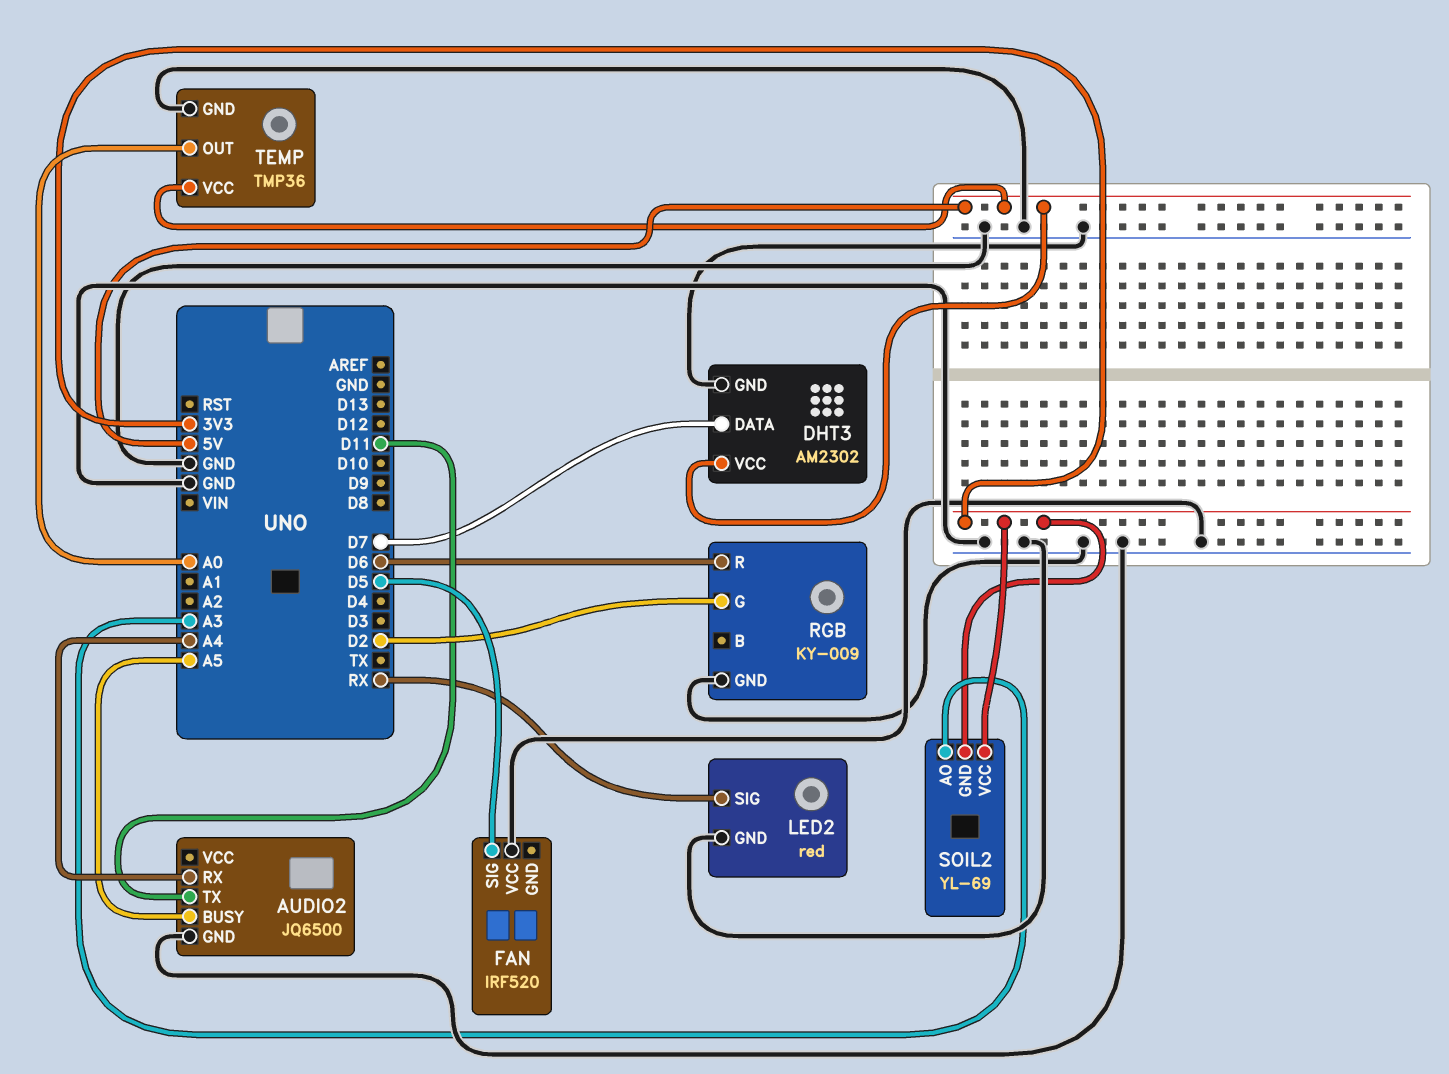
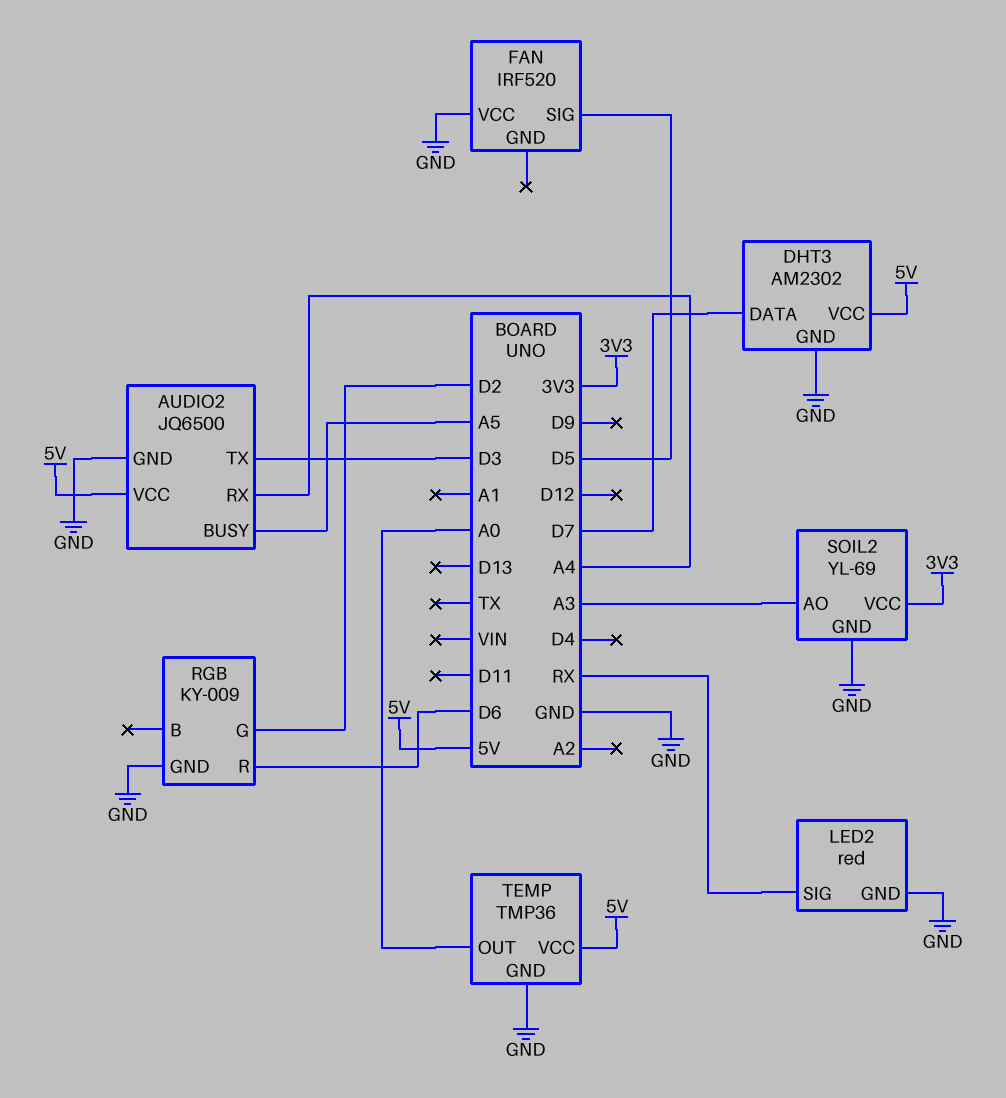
AUDIO2 pin TX: D11 -> D3
AUDIO2 pin VCC: none -> 5V
SOIL2 pin GND: 3V3 -> GND

